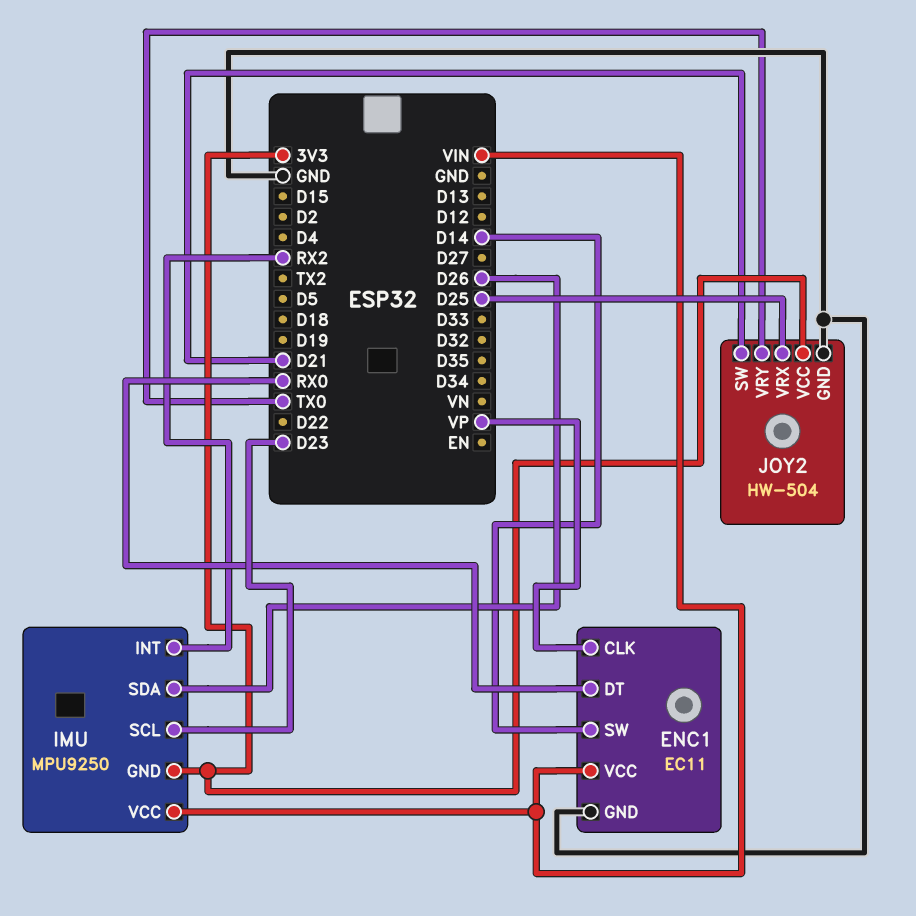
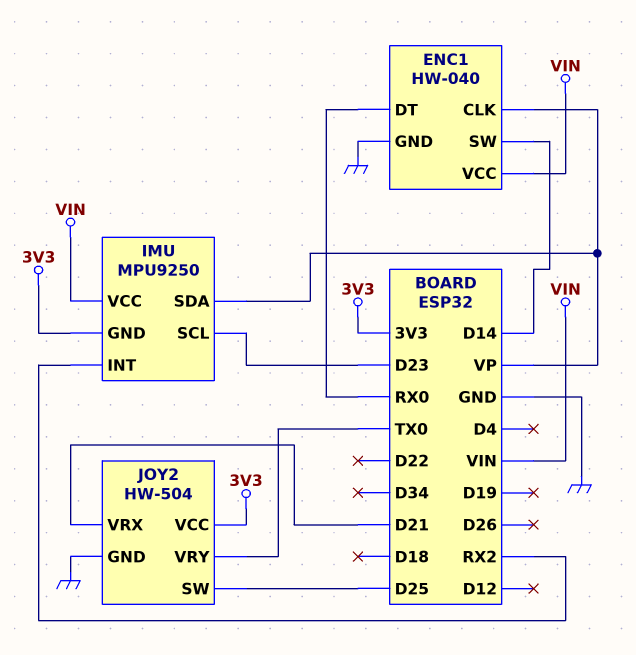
ENC1: EC11 -> HW-040
IMU pin SDA: D26 -> VP
JOY2 pin SW: D21 -> D25
JOY2 pin VRX: D25 -> D21

